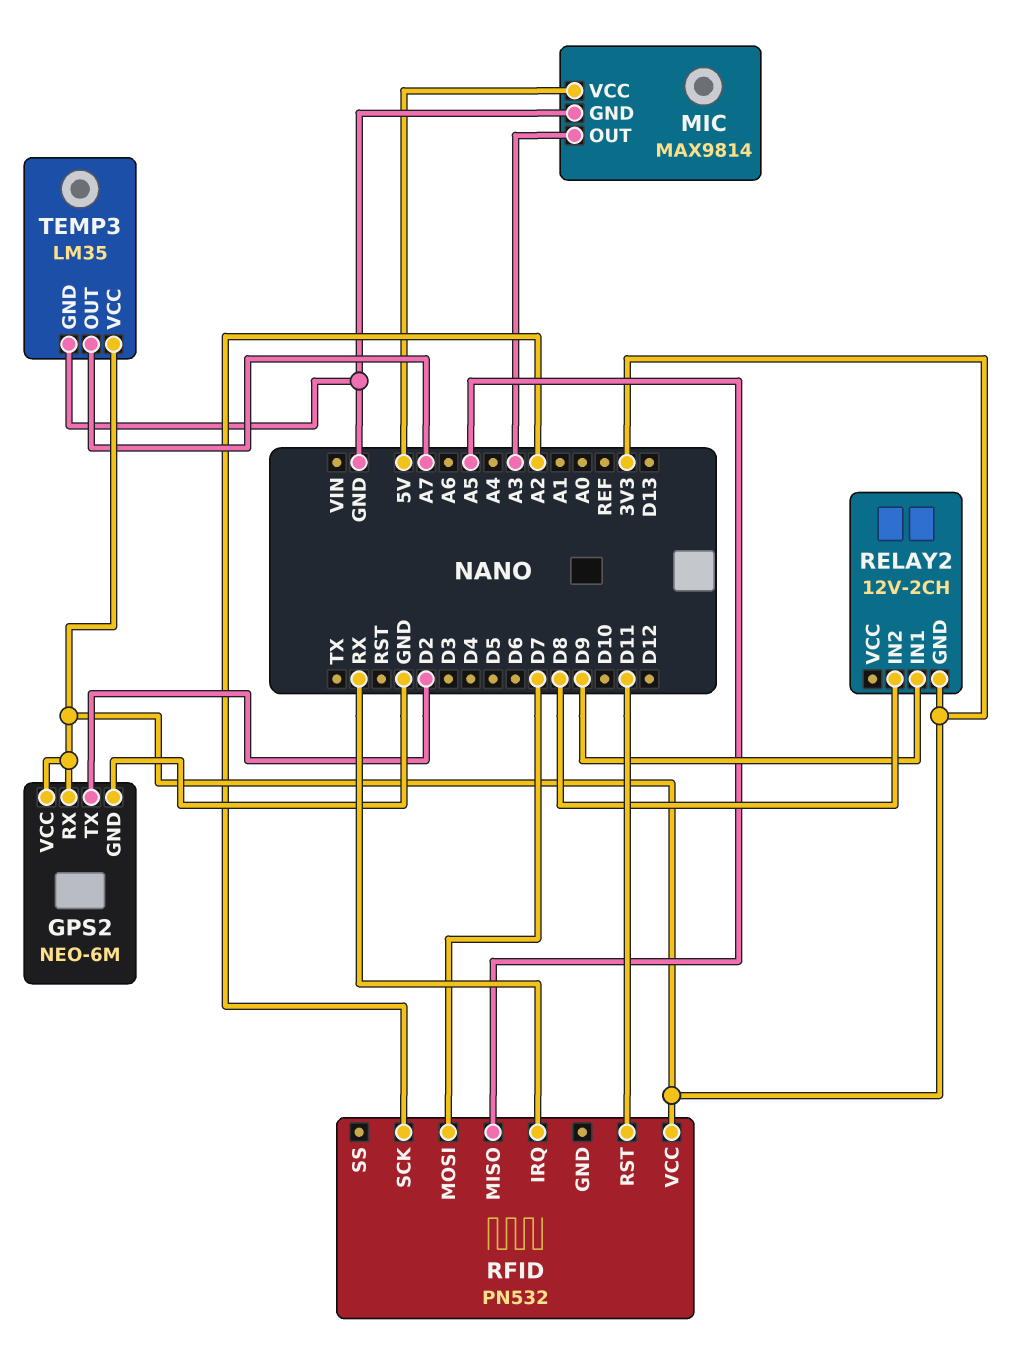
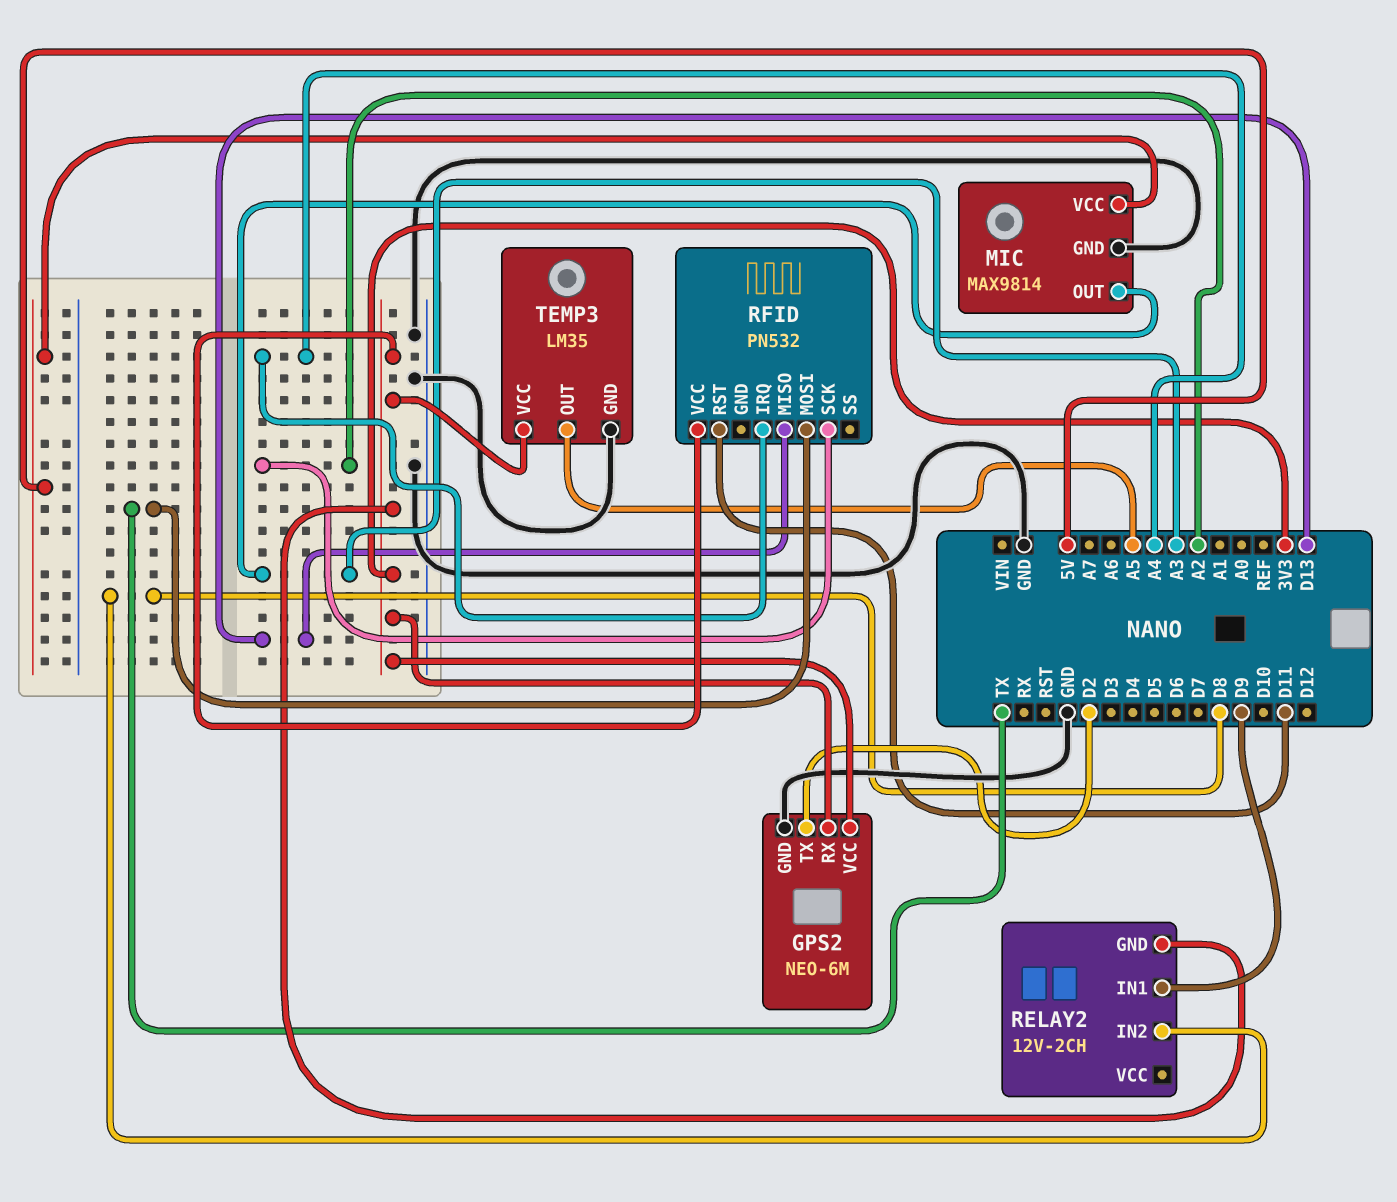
RFID pin IRQ: RX -> A4
RFID pin MISO: A5 -> D13
RFID pin MOSI: D7 -> TX
TEMP3 pin OUT: A7 -> A5

